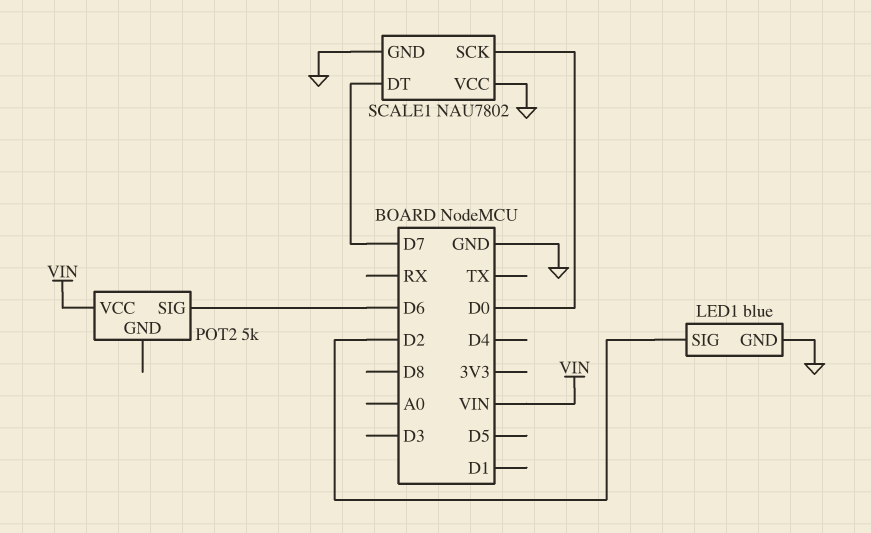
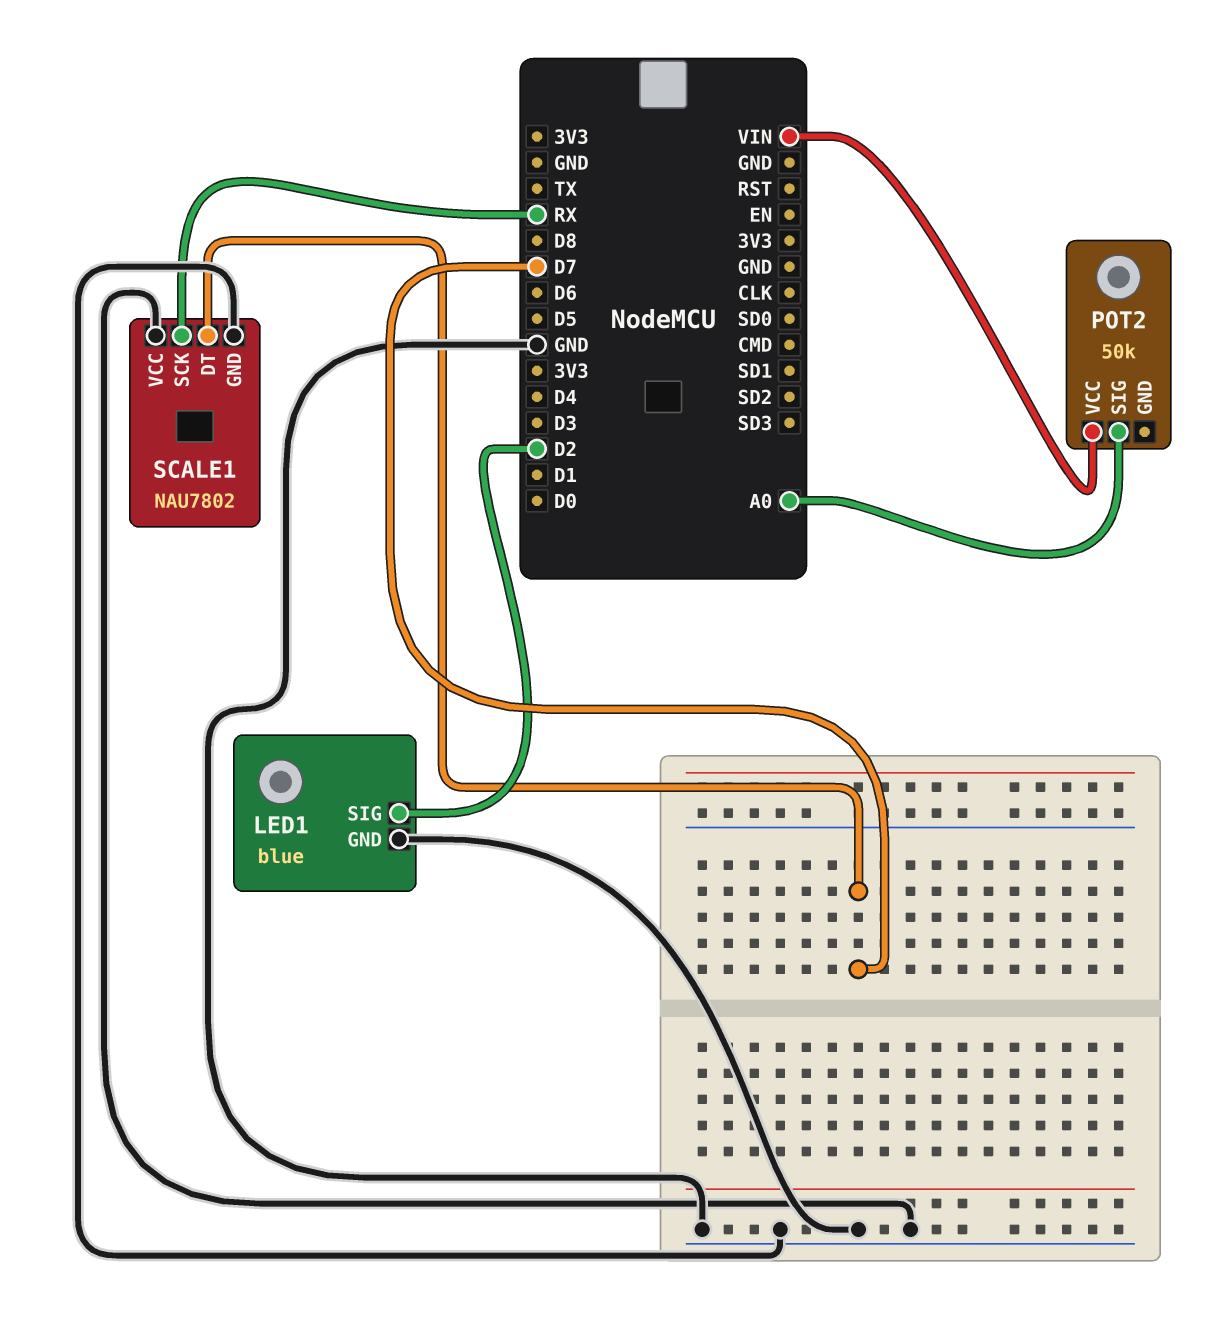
POT2: 5k -> 50k
POT2 pin SIG: D6 -> A0
SCALE1 pin SCK: D0 -> RX

